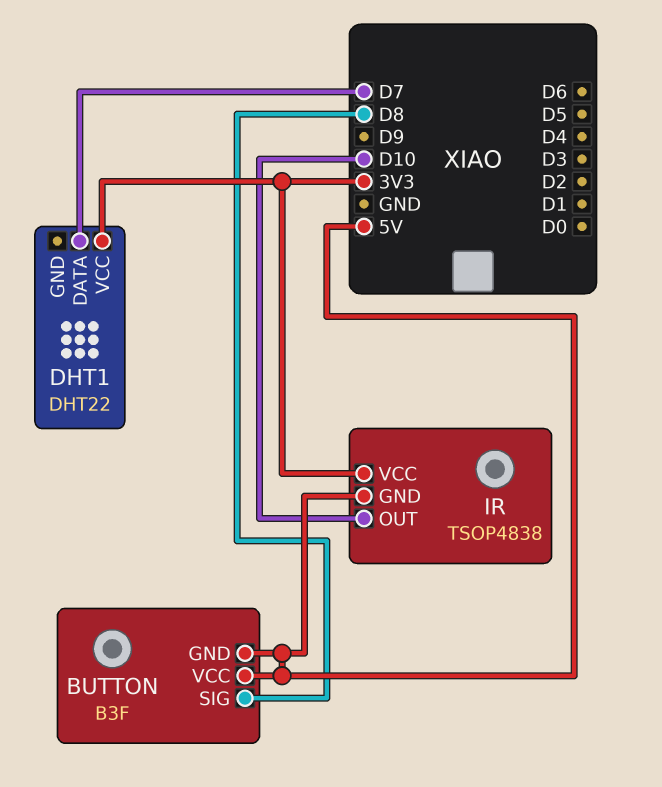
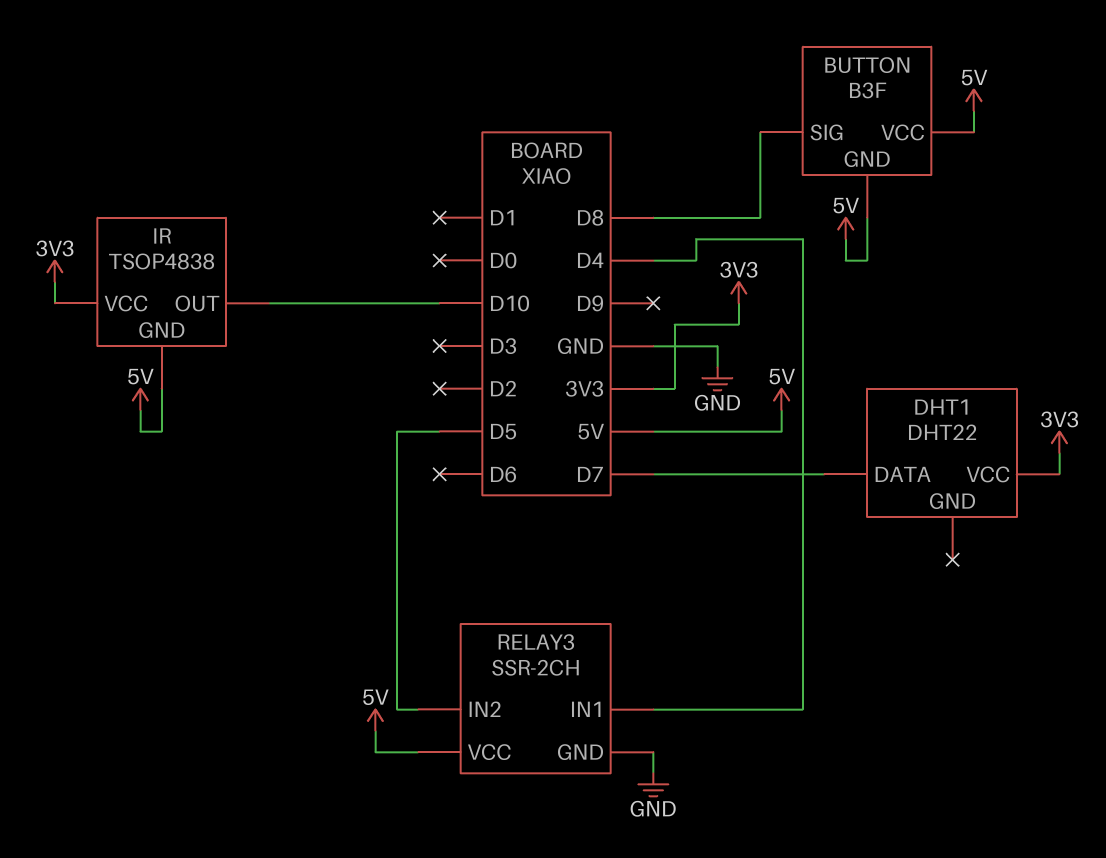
RELAY3: none -> SSR-2CH
RELAY3 pin GND: none -> GND
RELAY3 pin IN1: none -> D4
RELAY3 pin IN2: none -> D5
RELAY3 pin VCC: none -> 5V

